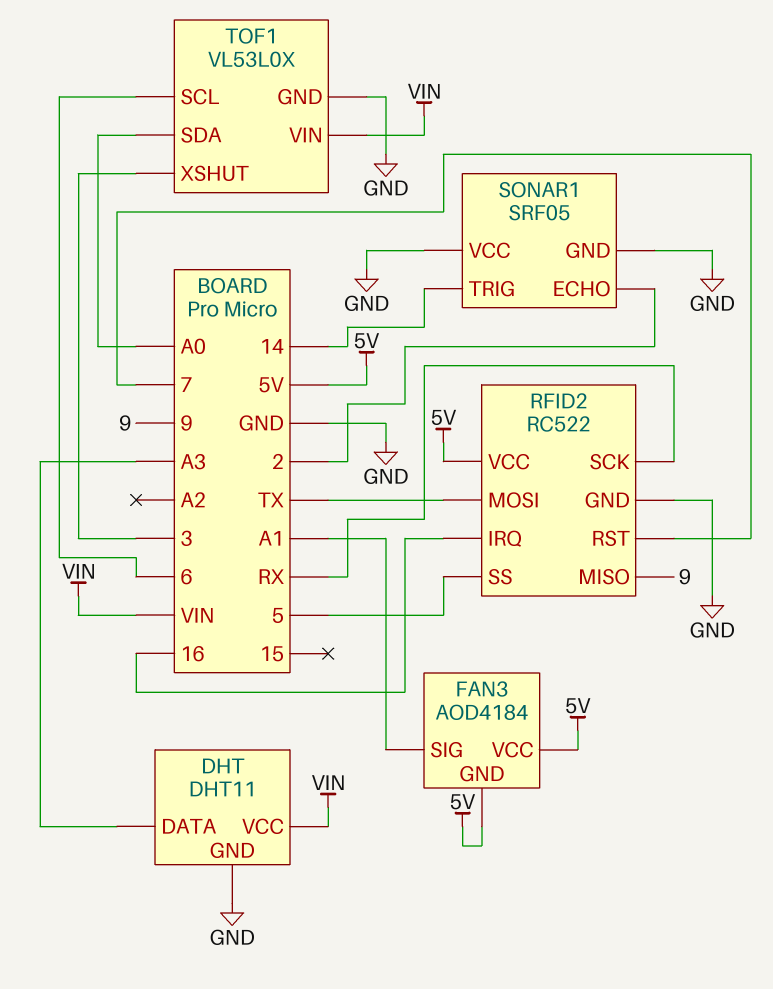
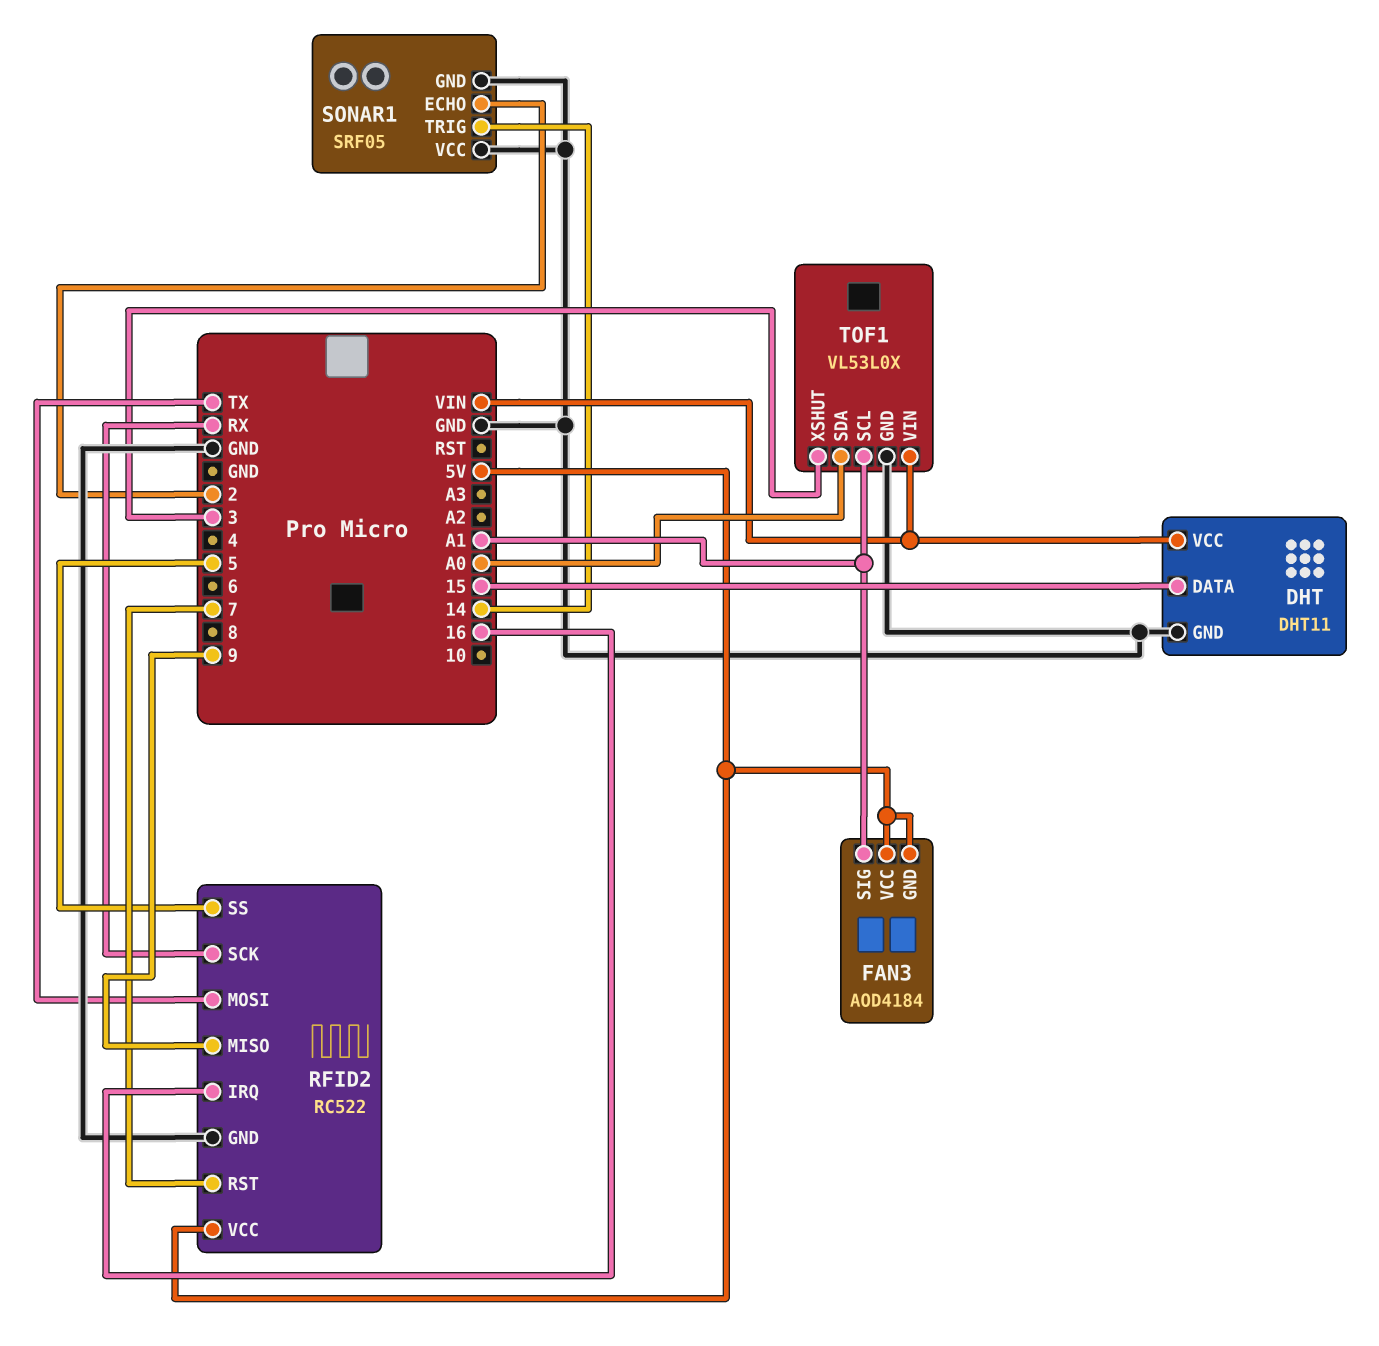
DHT pin DATA: A3 -> 15
TOF1 pin SCL: 6 -> A1

